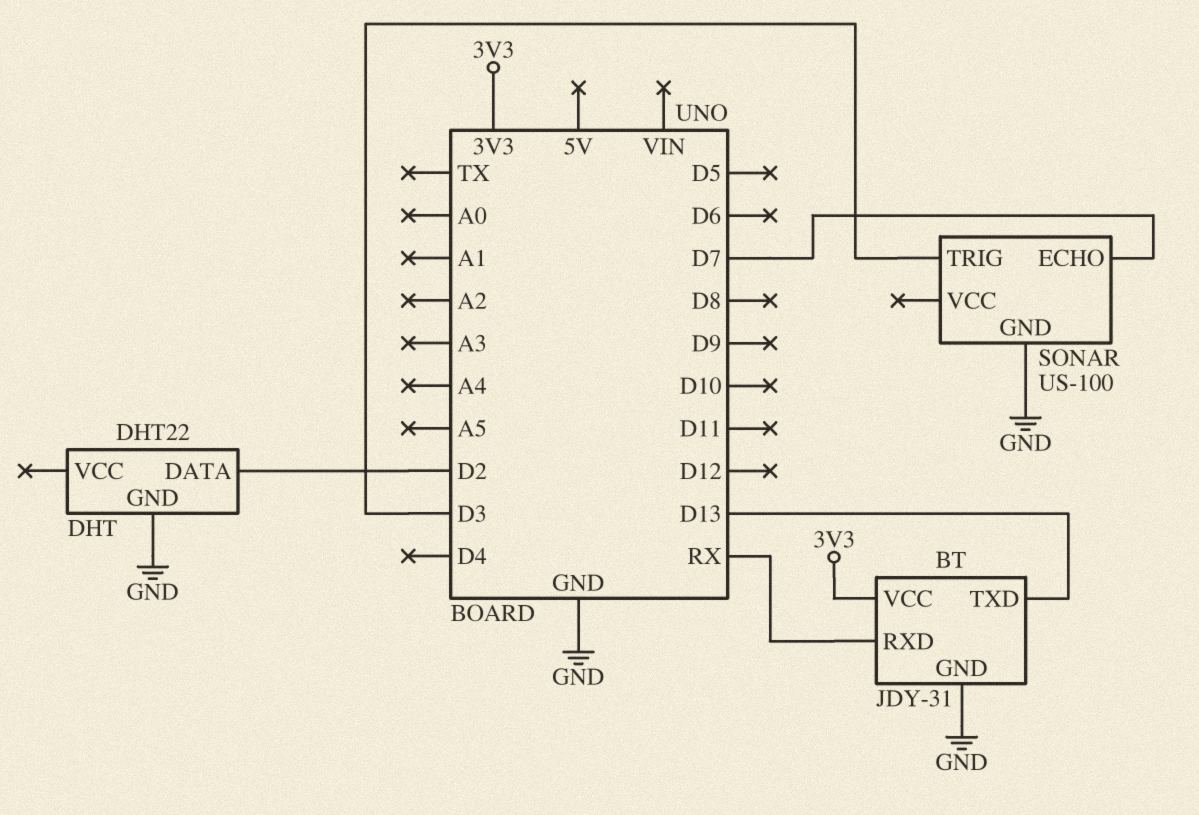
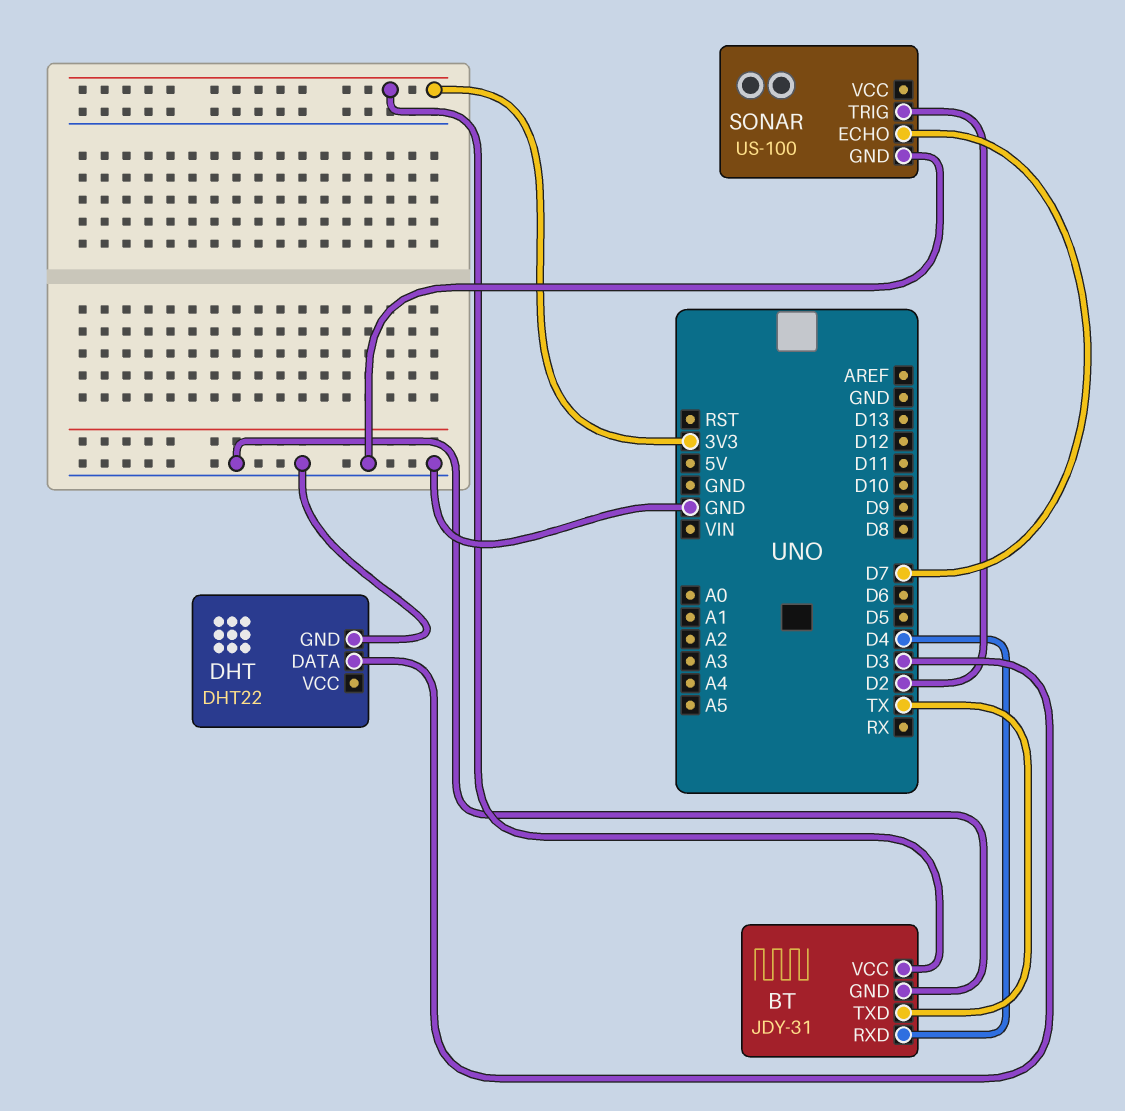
BT pin RXD: RX -> D4
BT pin TXD: D13 -> TX
DHT pin DATA: D2 -> D3
SONAR pin TRIG: D3 -> D2

